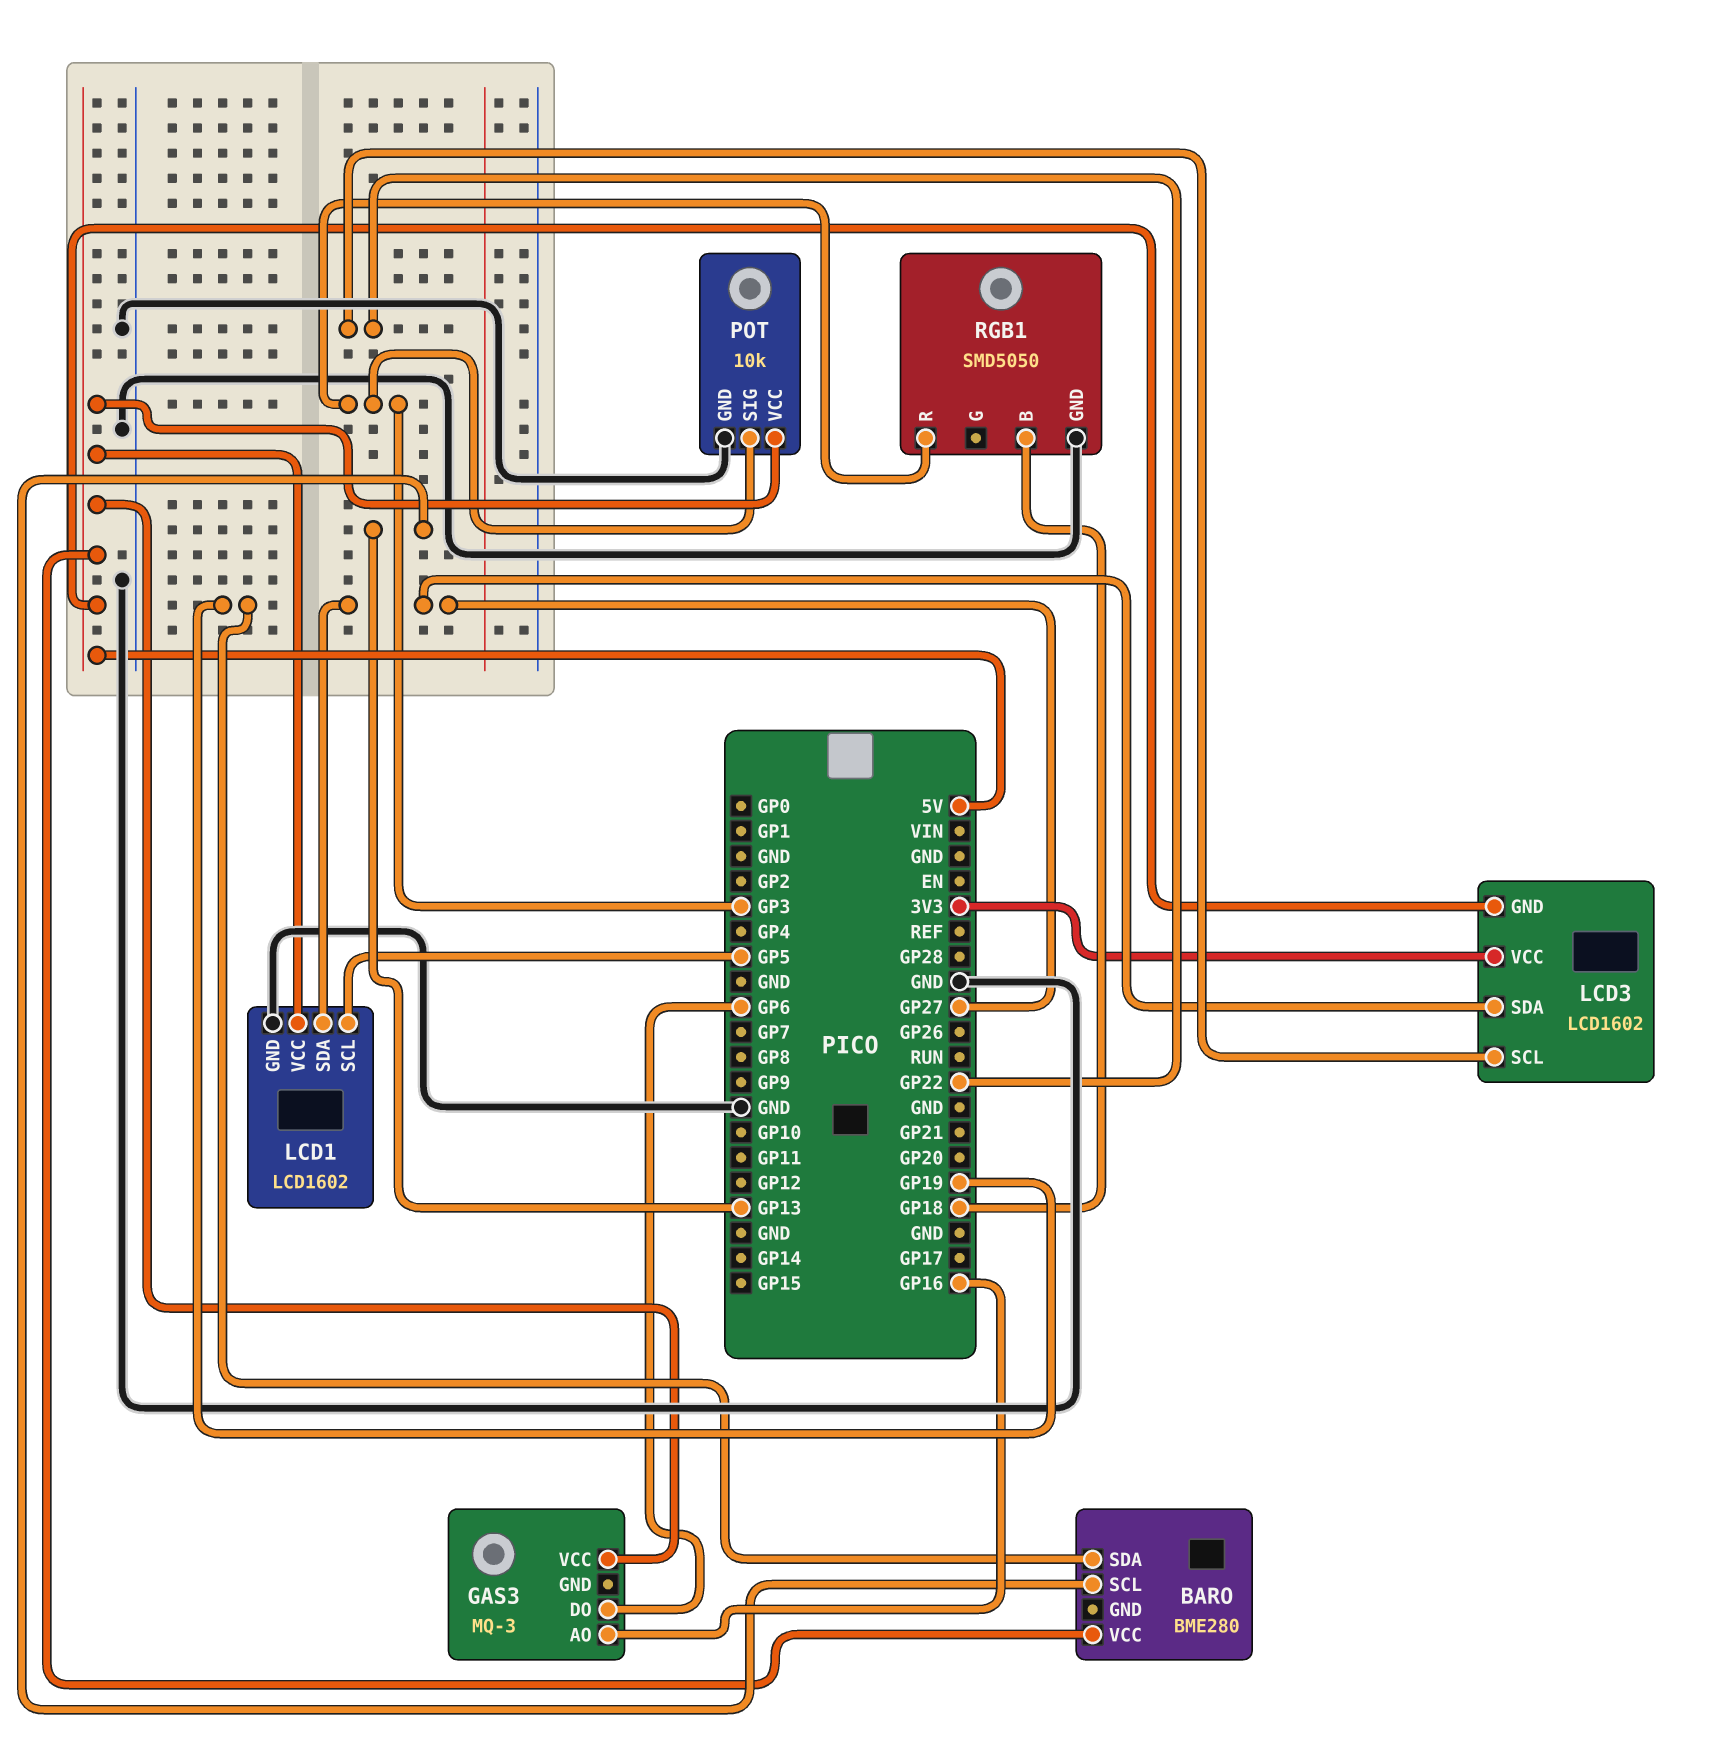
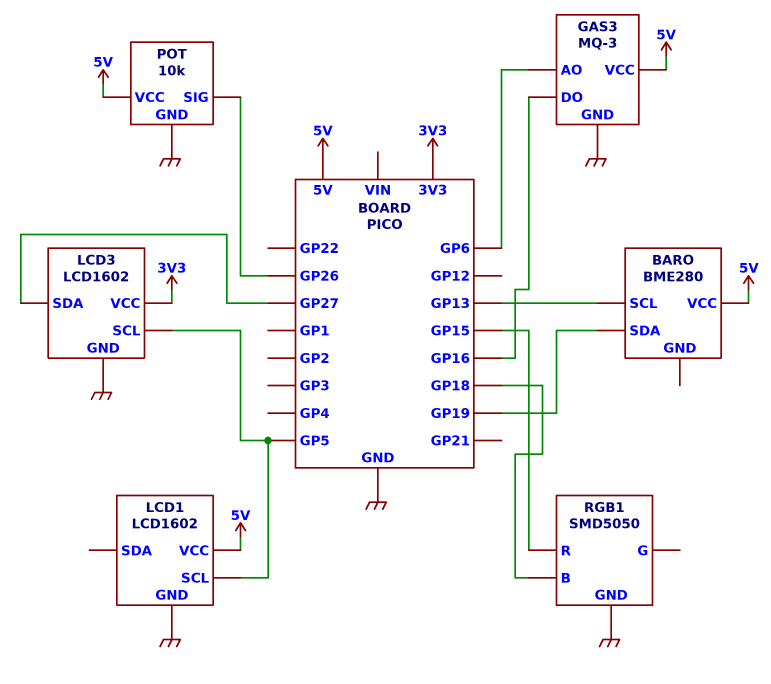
GAS3 pin AO: GP16 -> GP6
GAS3 pin DO: GP6 -> GP16
GAS3 pin GND: none -> GND
LCD1 pin SDA: GP27 -> none
LCD3 pin GND: 5V -> GND
LCD3 pin SCL: GP22 -> GP5
POT pin SIG: GP3 -> GP26
RGB1 pin R: GP3 -> GP15

